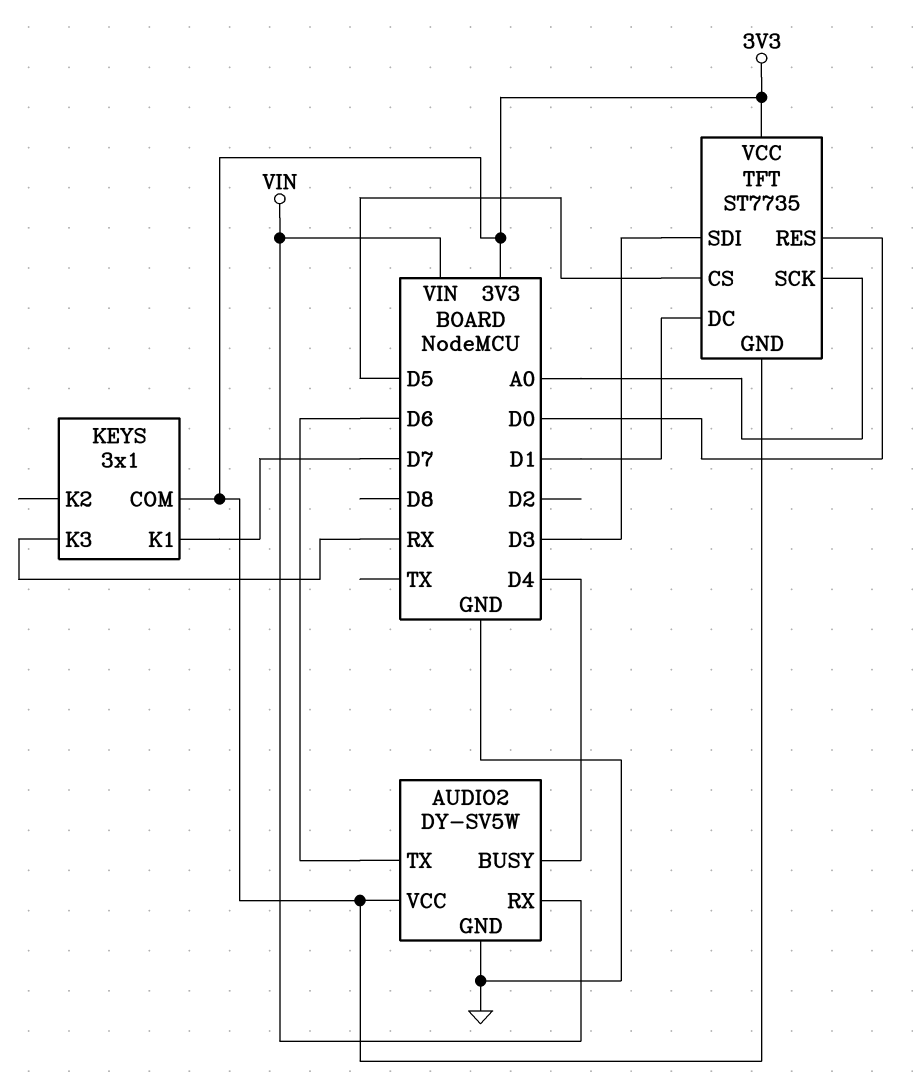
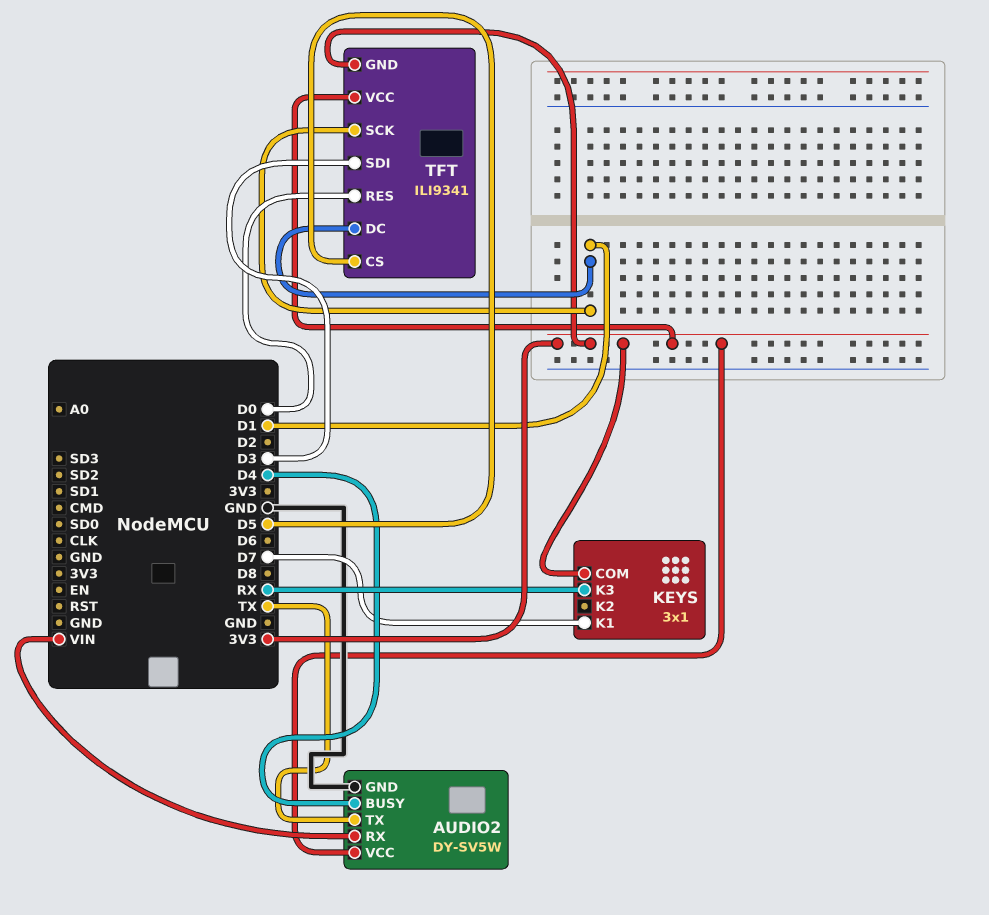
AUDIO2 pin TX: D6 -> TX
TFT: ST7735 -> ILI9341
TFT pin SCK: A0 -> D1

